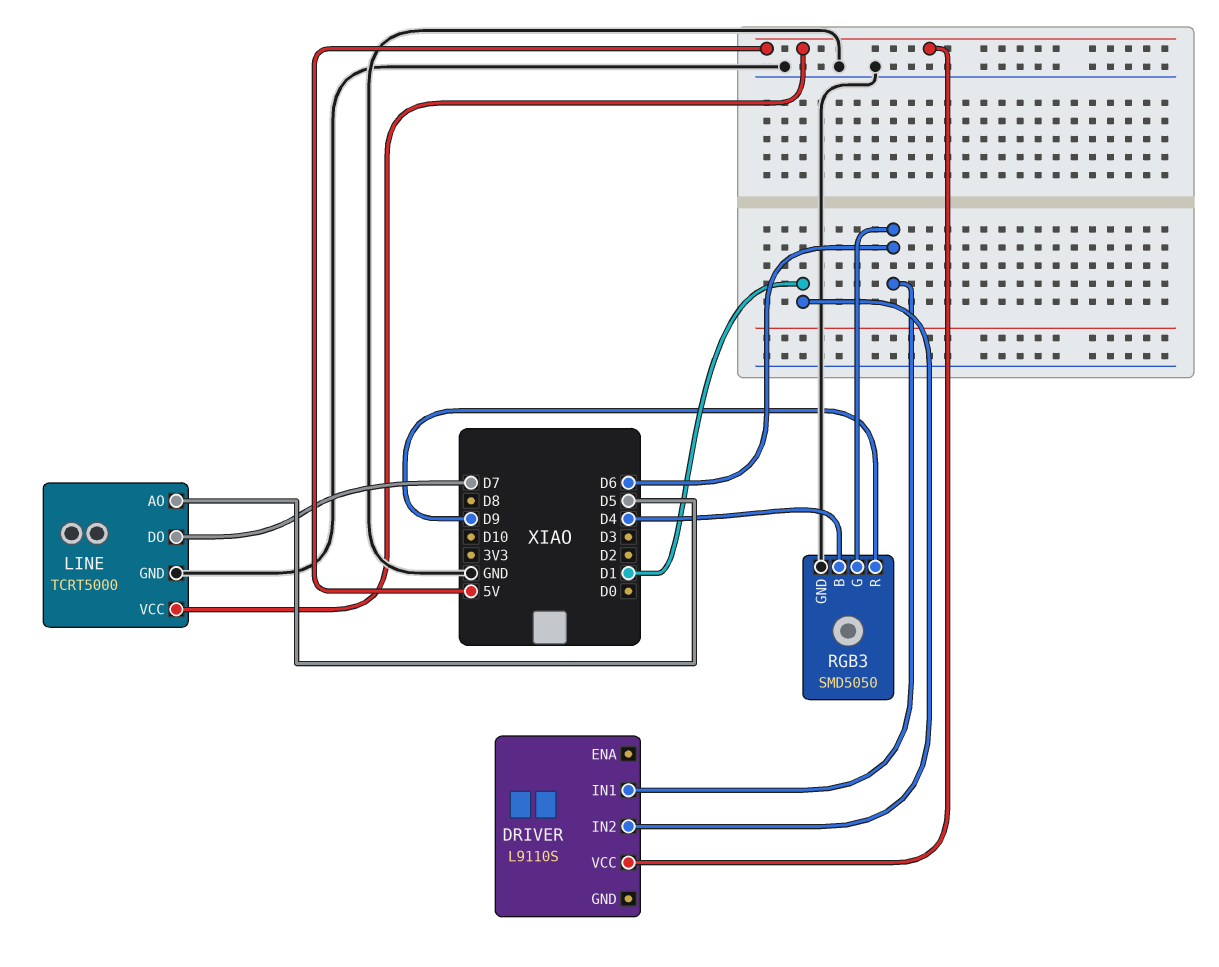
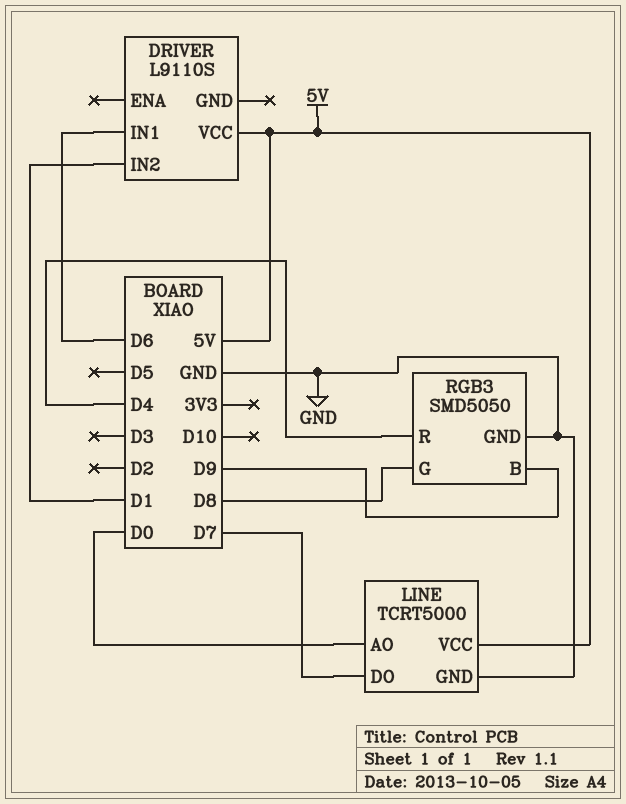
LINE pin AO: D5 -> D0
RGB3 pin B: D4 -> D9
RGB3 pin G: D6 -> D8
RGB3 pin R: D9 -> D4

